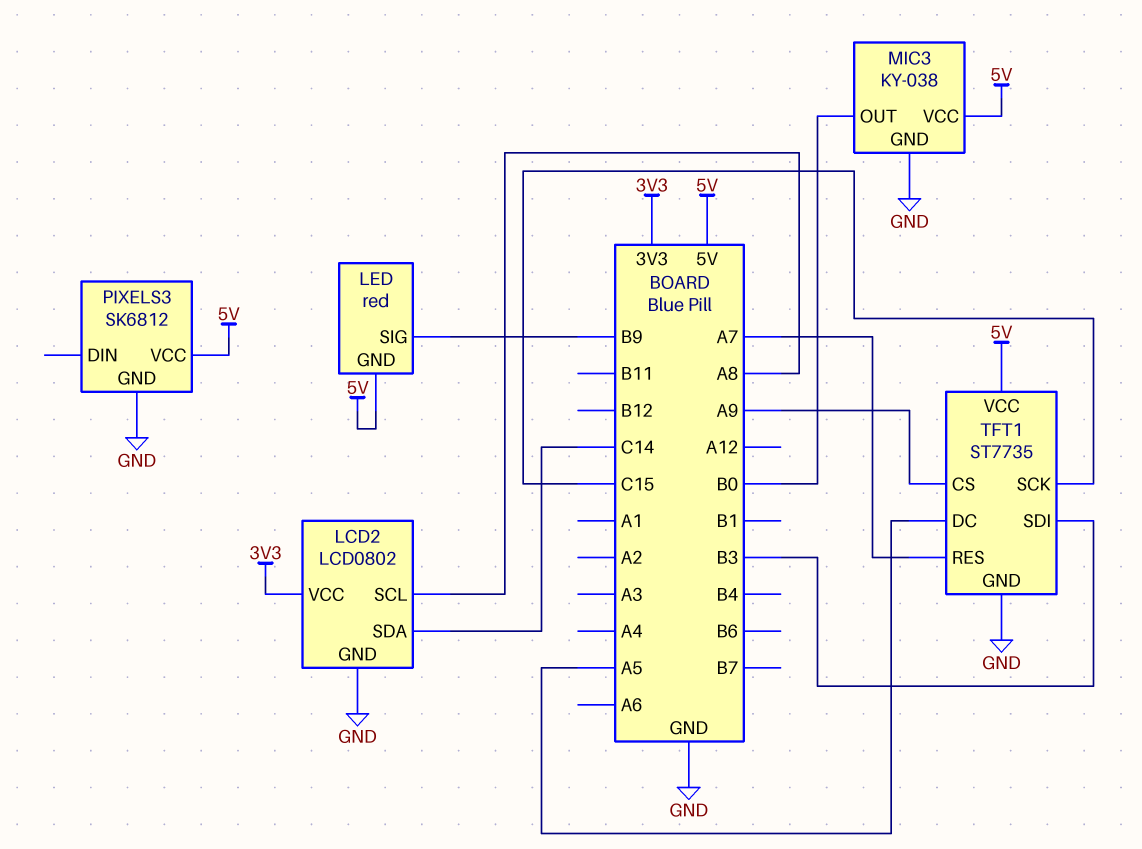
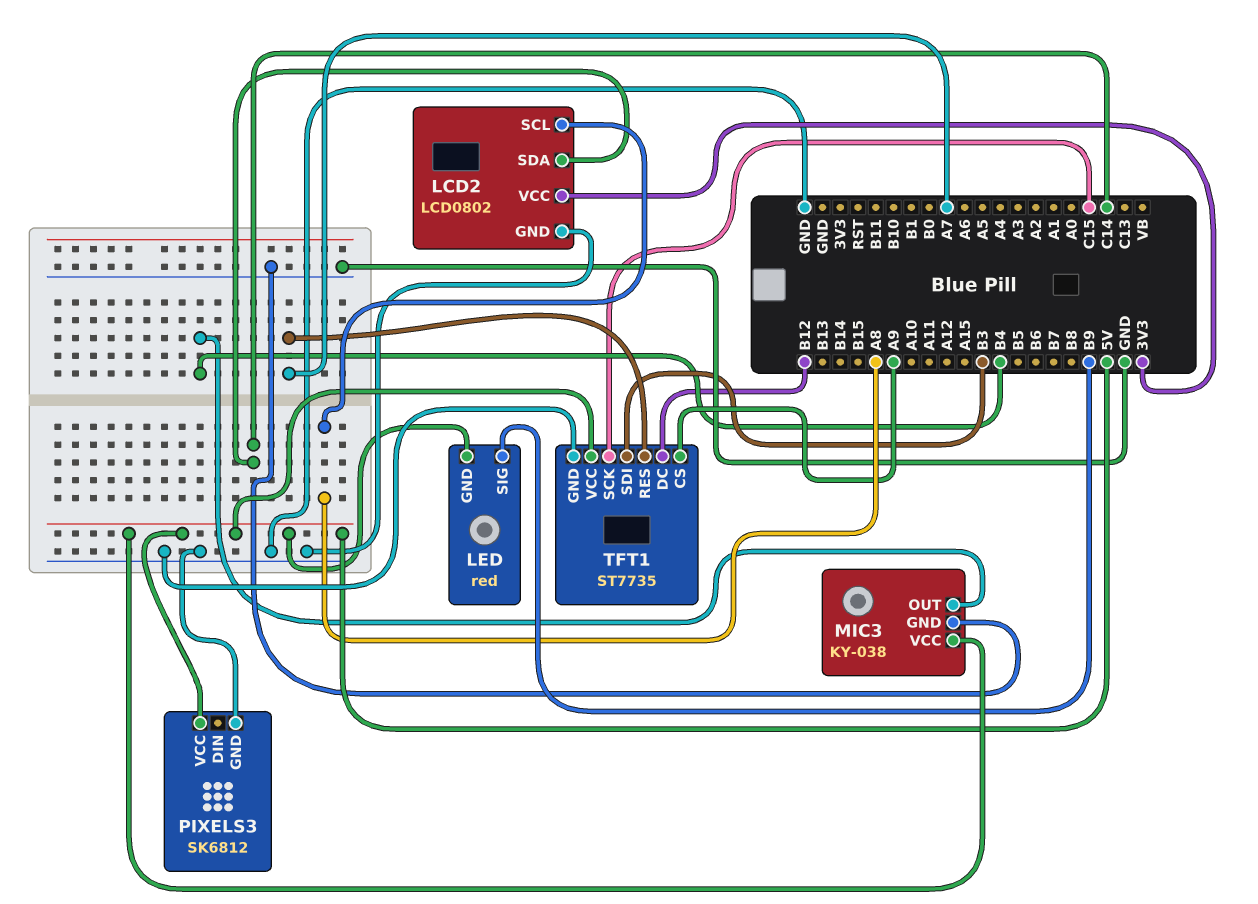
MIC3 pin OUT: B0 -> B4
TFT1 pin DC: A5 -> B12

